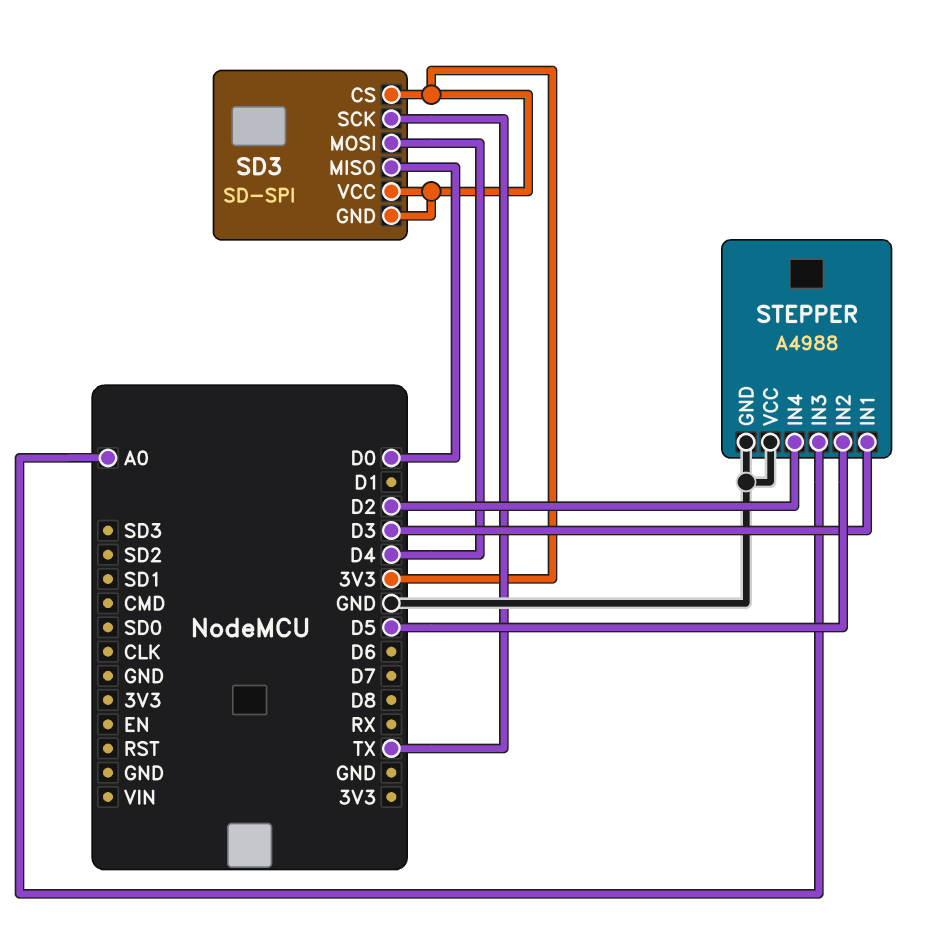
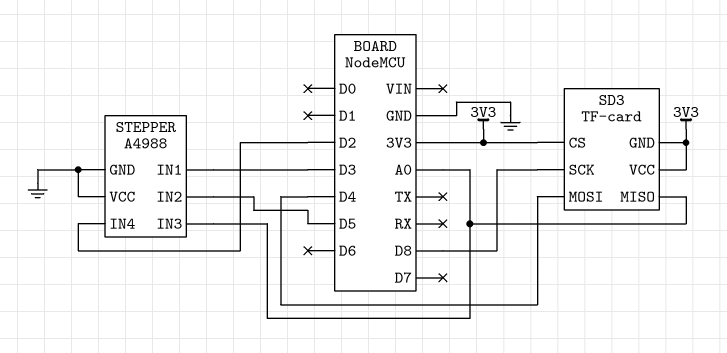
SD3: SD-SPI -> TF-card
SD3 pin MISO: D0 -> A0
SD3 pin SCK: TX -> D8

